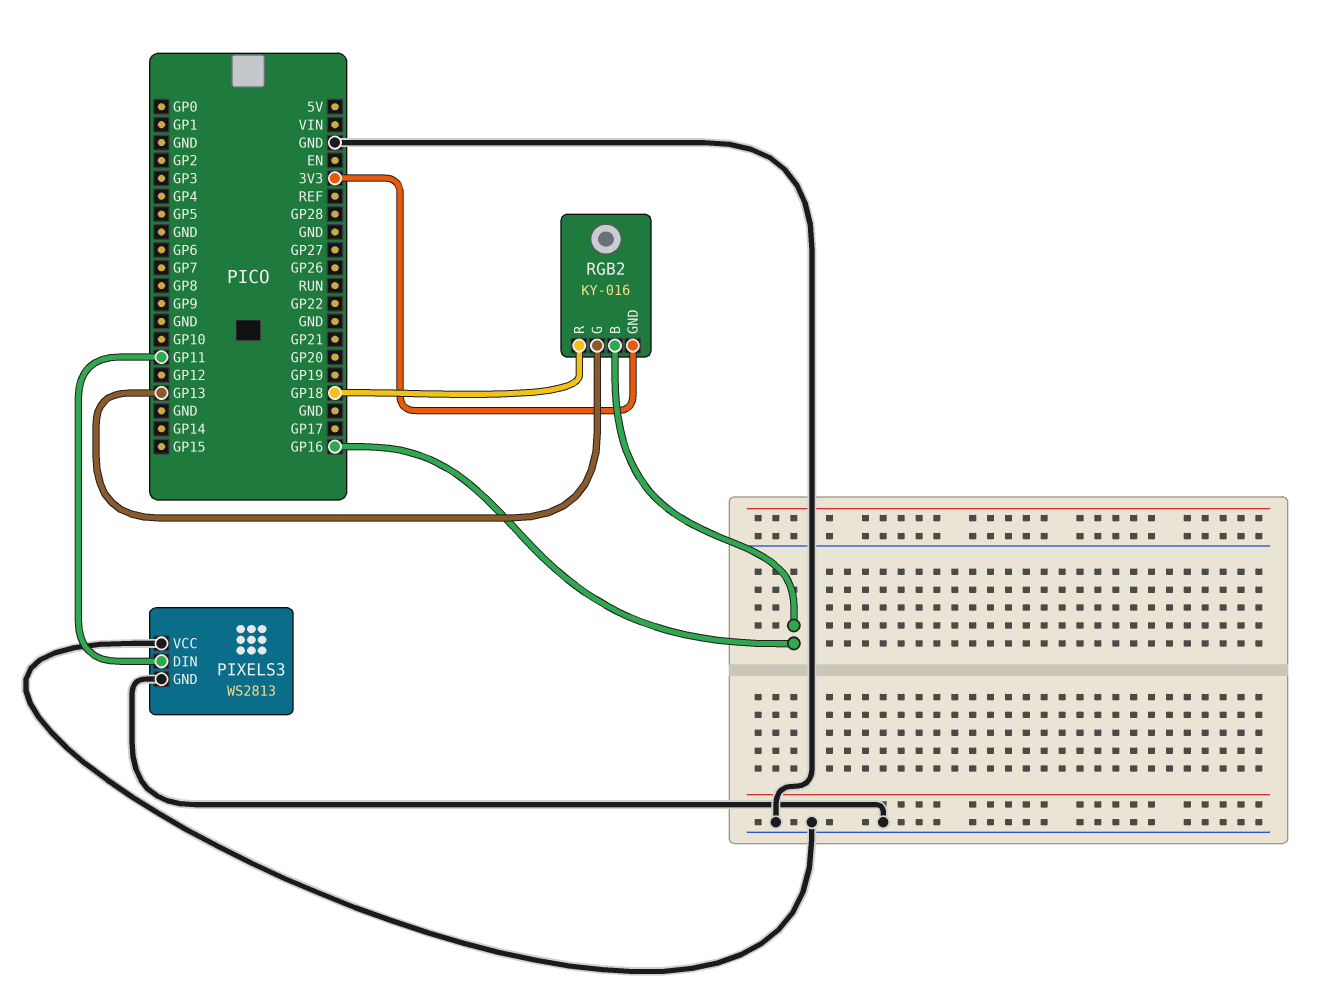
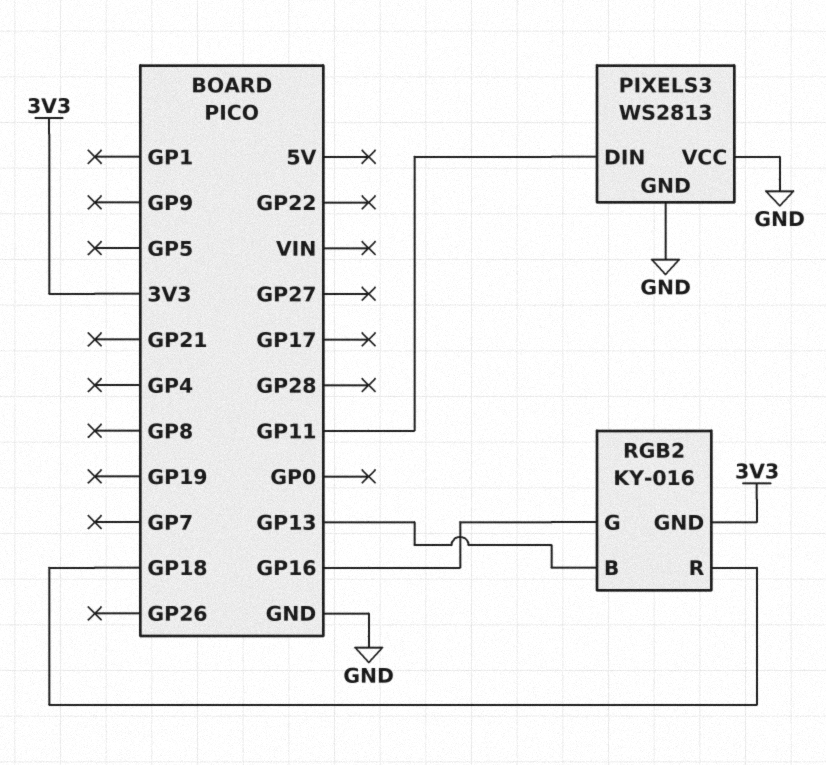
RGB2 pin B: GP16 -> GP13
RGB2 pin G: GP13 -> GP16

